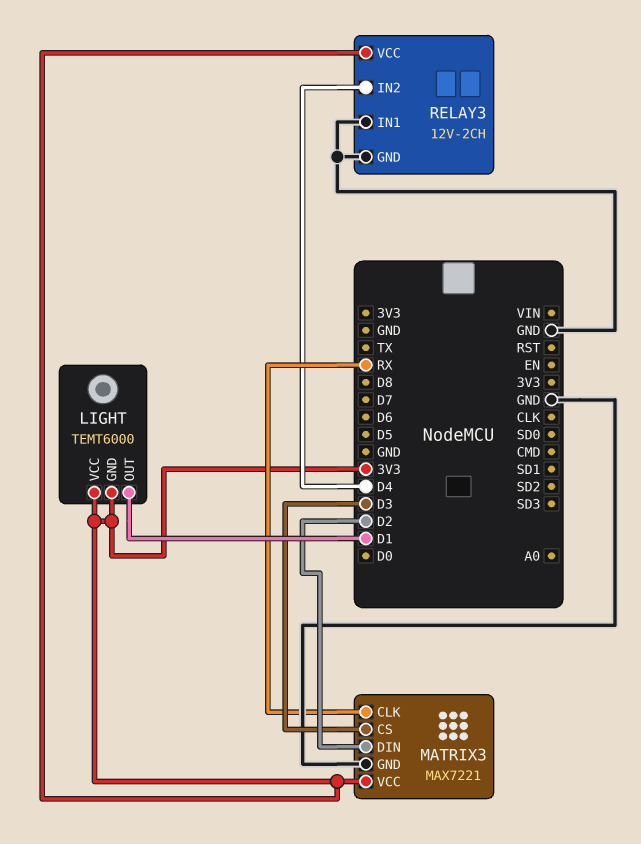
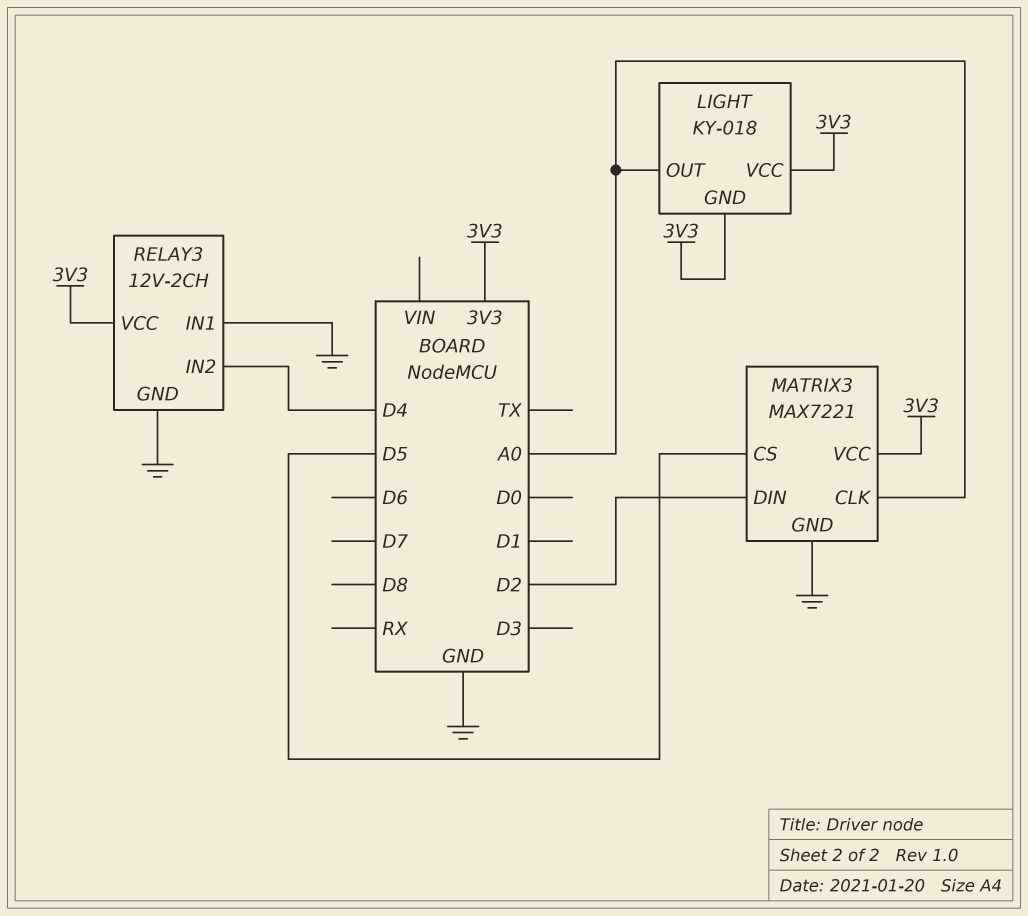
LIGHT: TEMT6000 -> KY-018
LIGHT pin OUT: D1 -> A0
MATRIX3 pin CLK: RX -> A0
MATRIX3 pin CS: D3 -> D5

